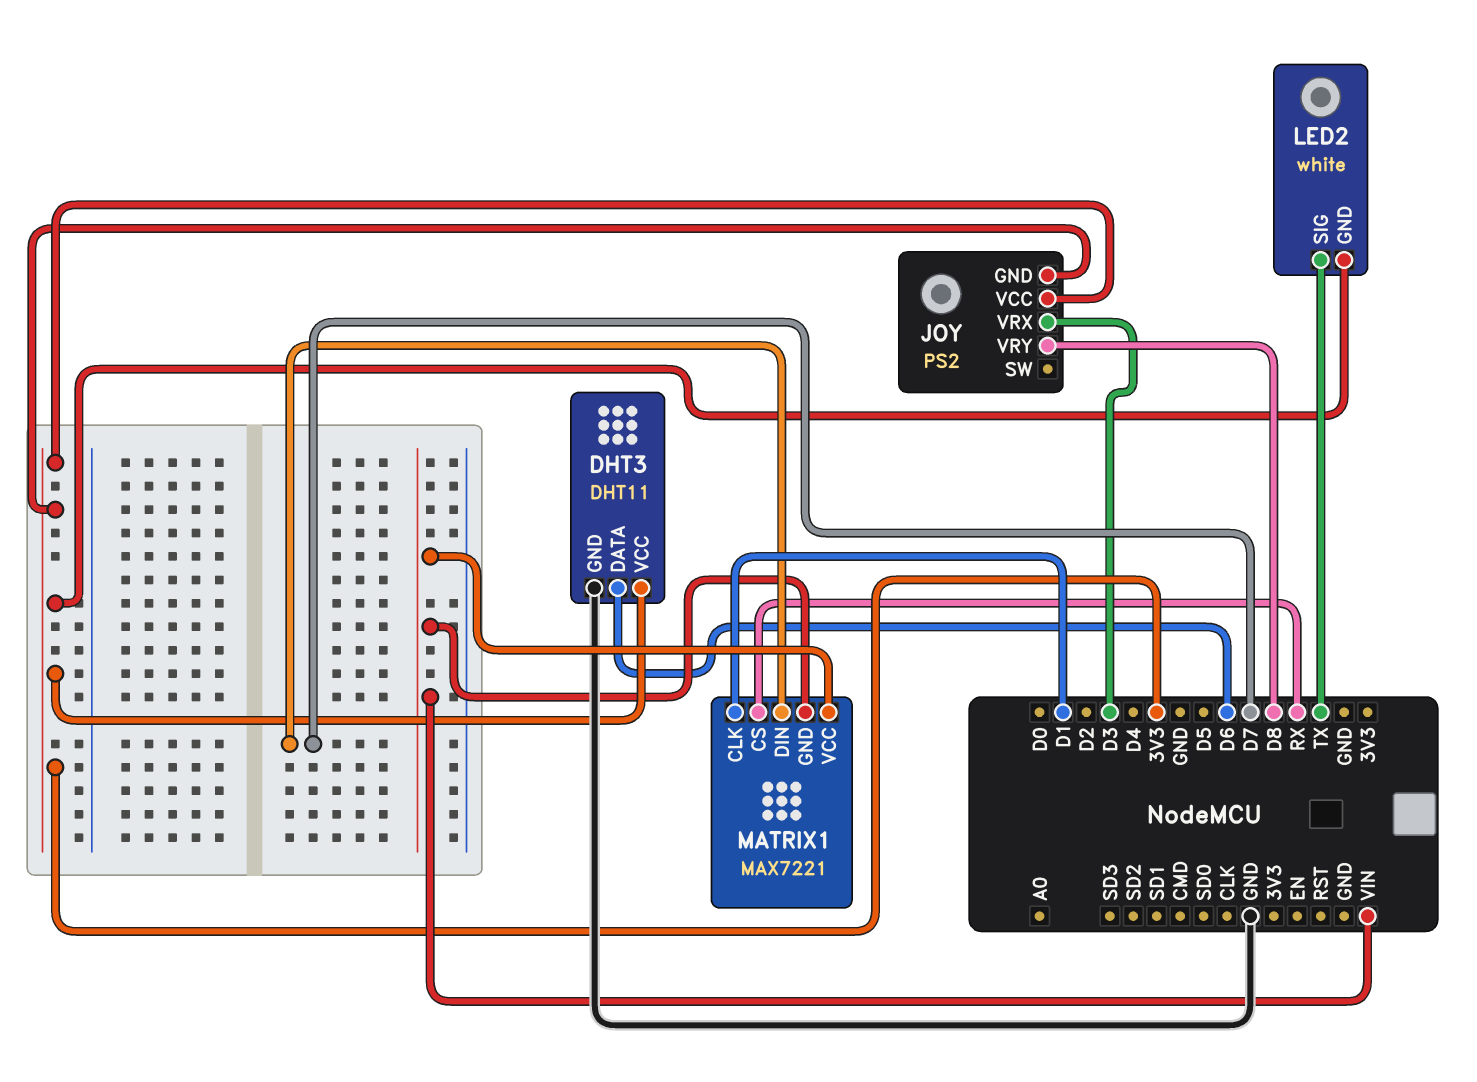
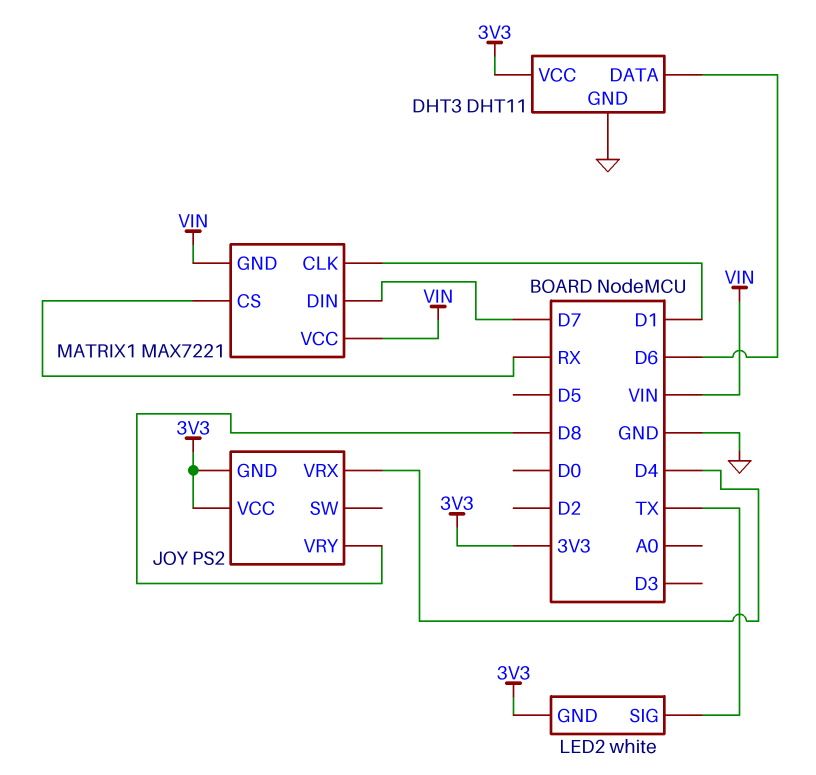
JOY pin VRX: D3 -> D4

